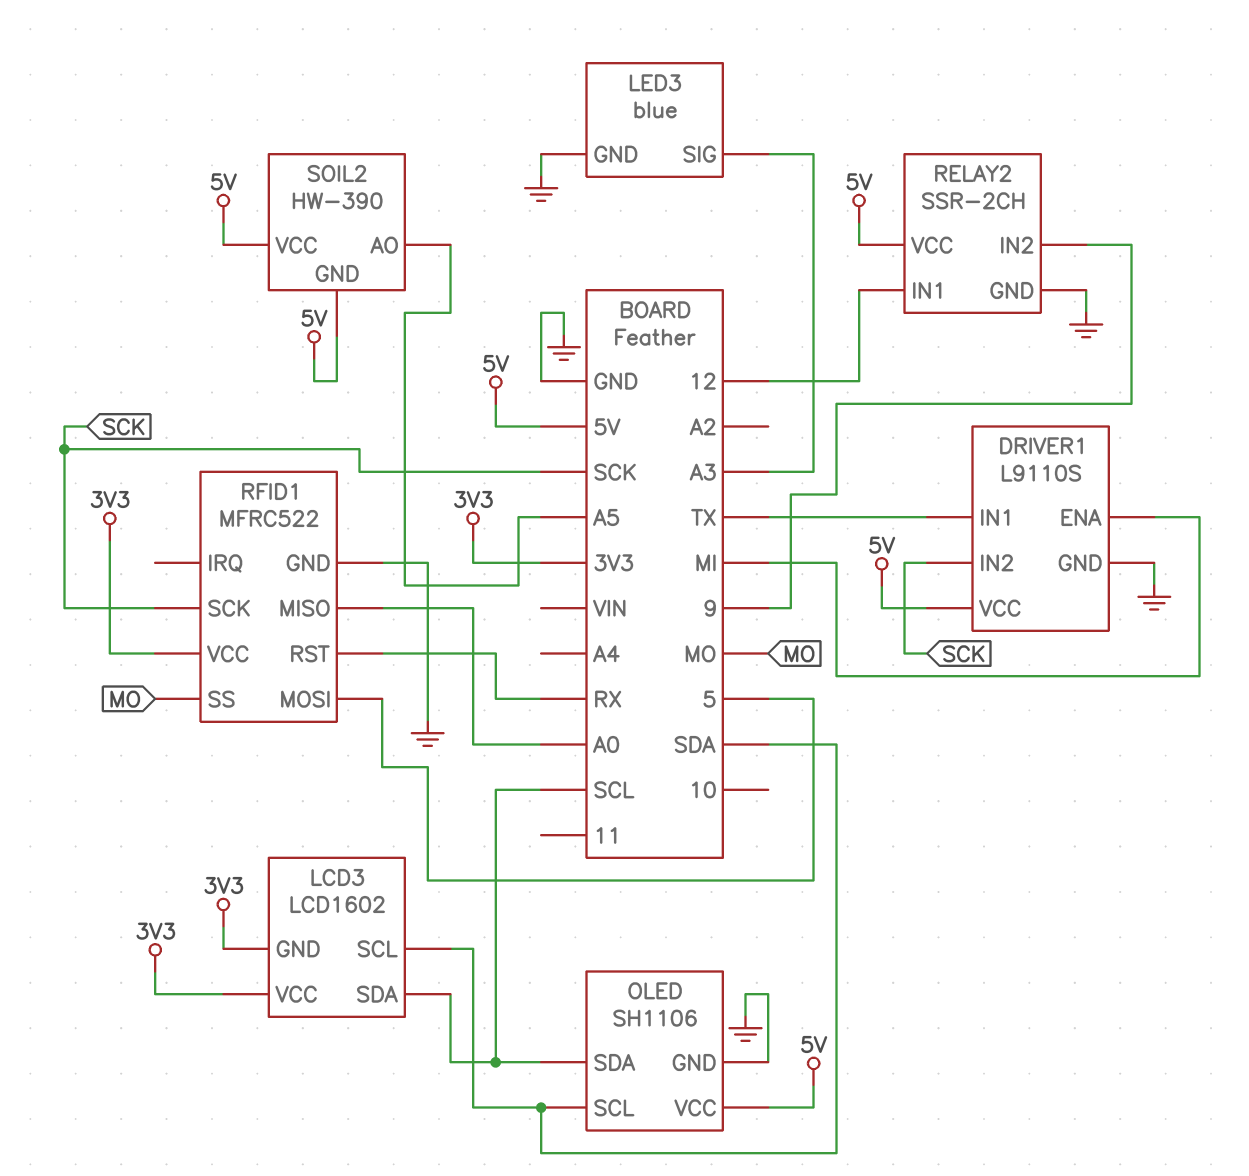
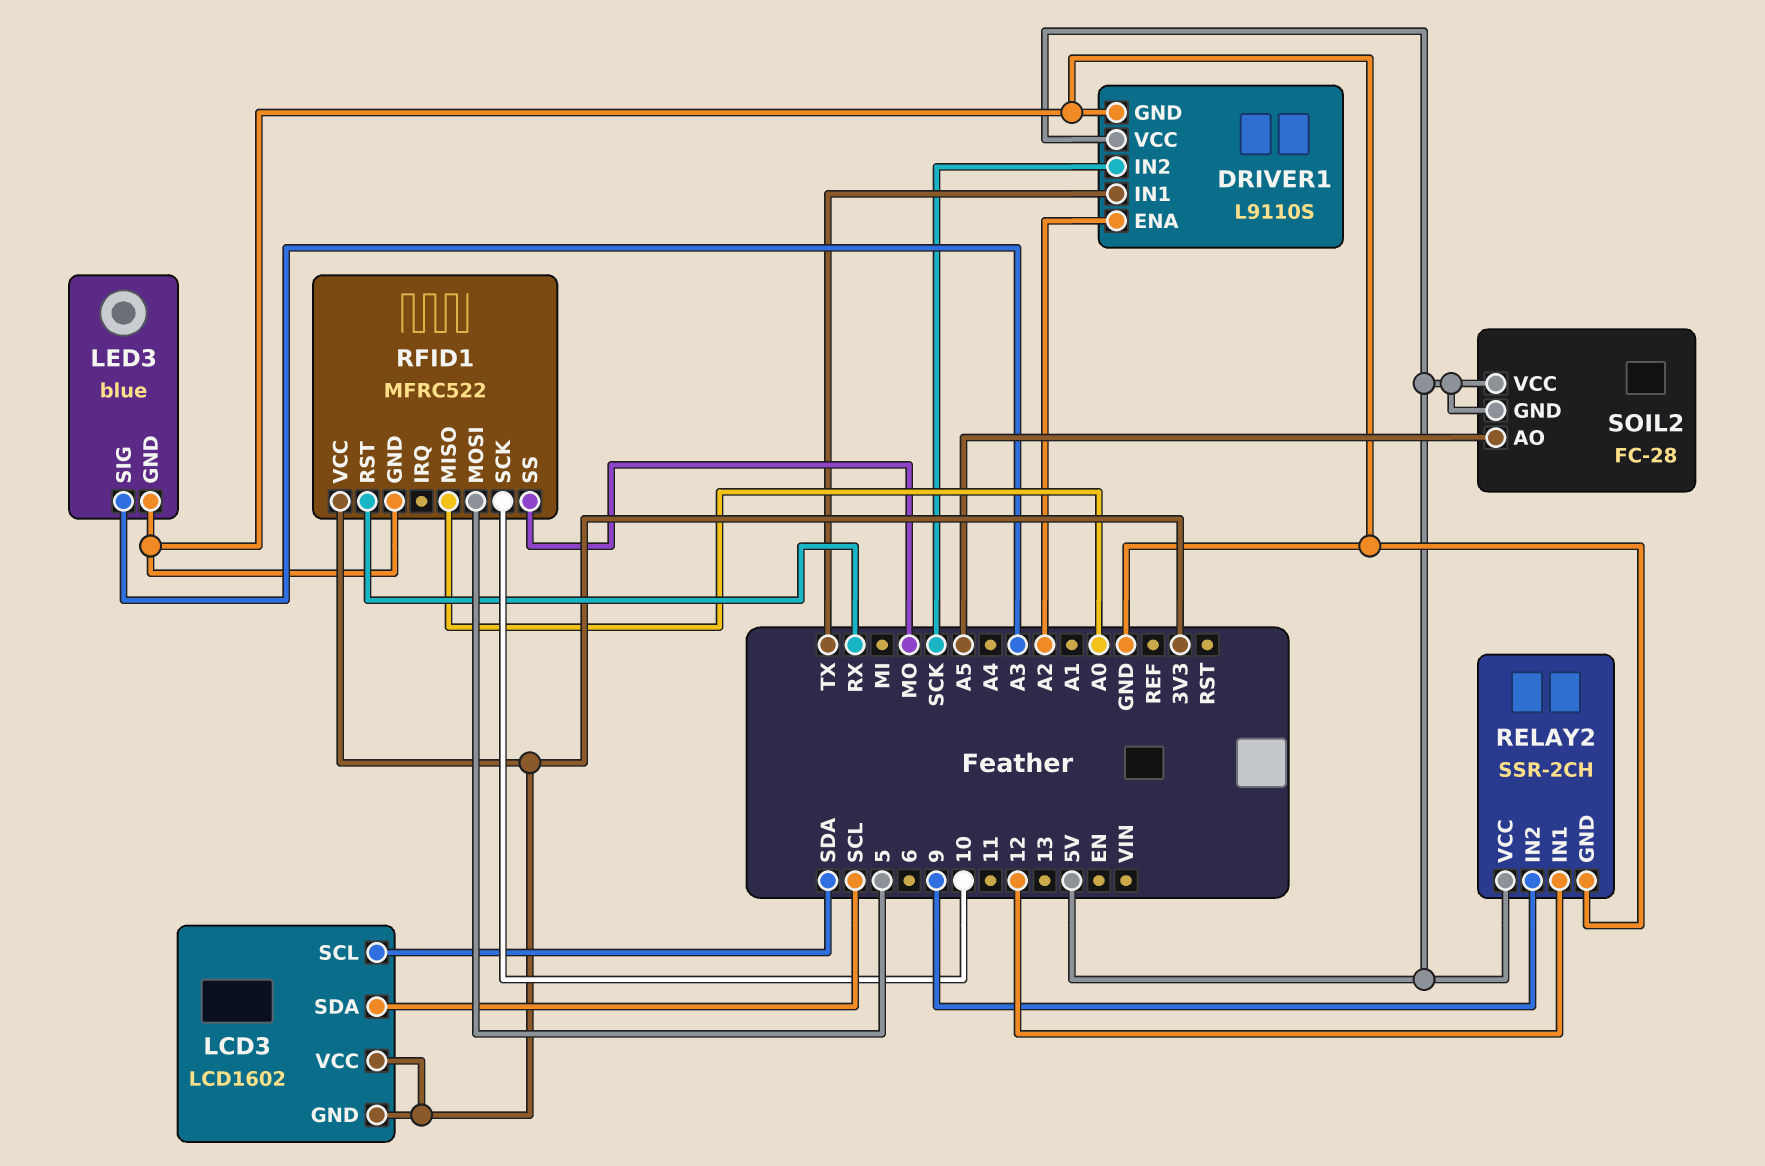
DRIVER1 pin ENA: MI -> A2
OLED: SH1106 -> none
OLED pin GND: GND -> none
OLED pin SCL: SDA -> none
OLED pin SDA: SCL -> none
OLED pin VCC: 5V -> none
RFID1 pin SCK: SCK -> 10
SOIL2: HW-390 -> FC-28

